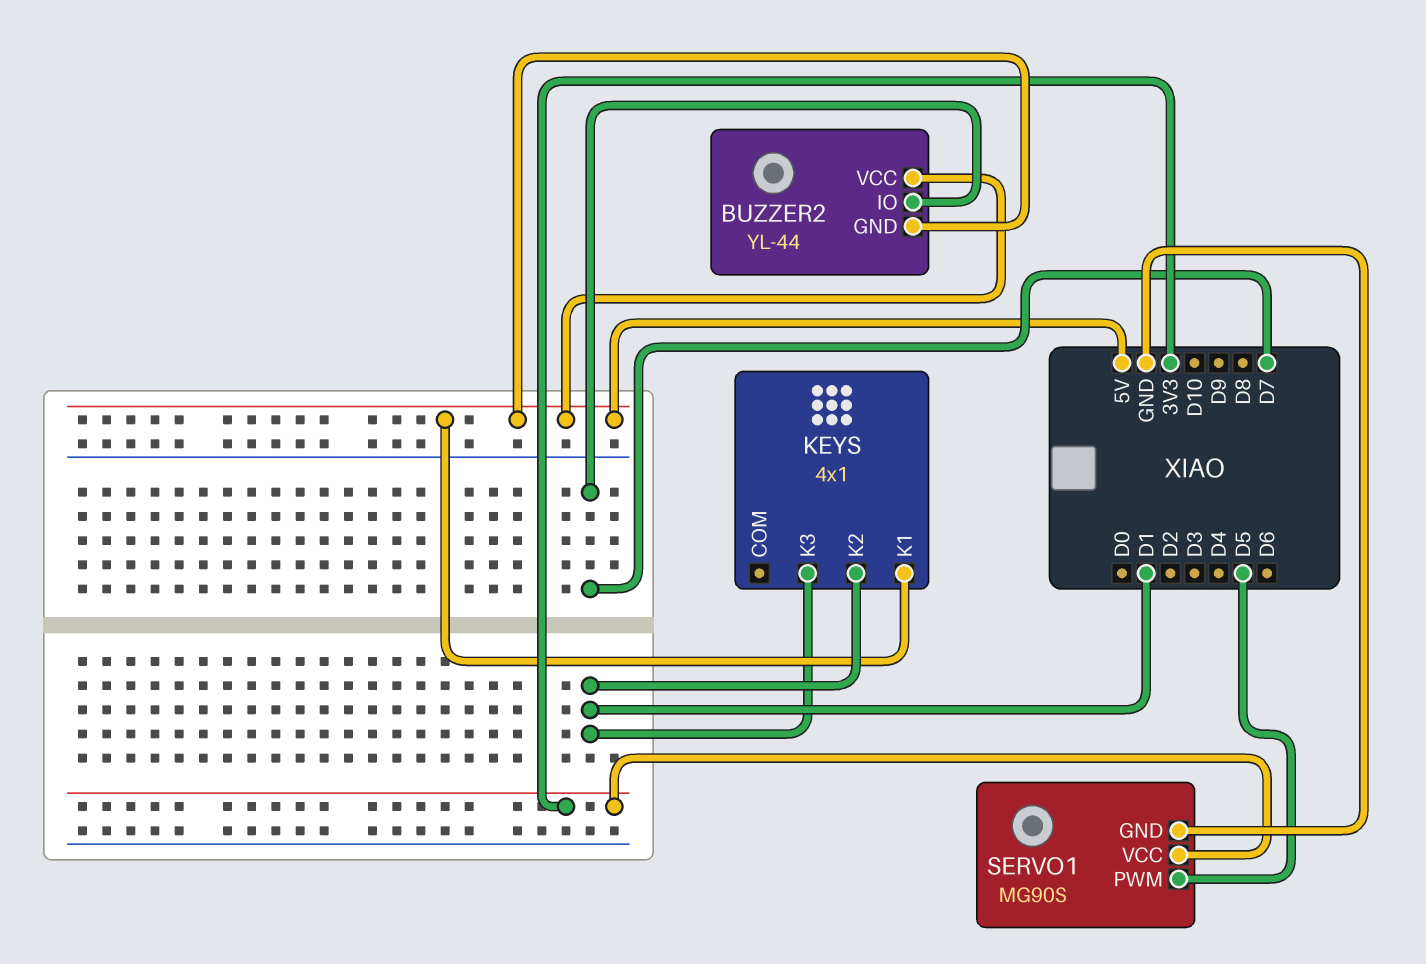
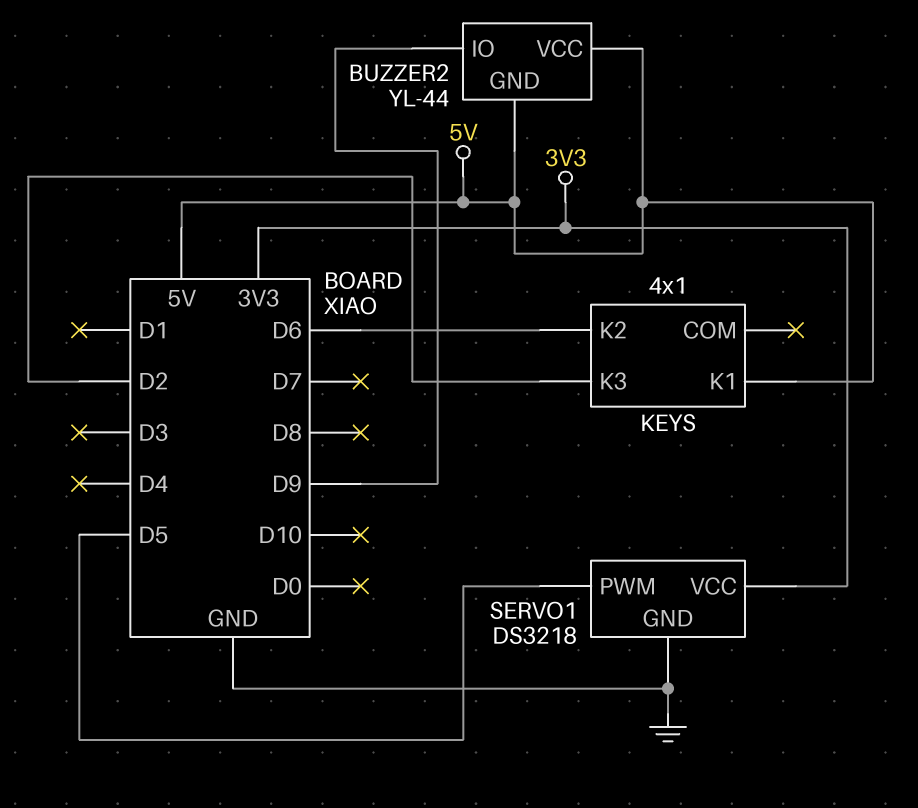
BUZZER2 pin IO: D7 -> D9
KEYS pin K2: D1 -> D6
KEYS pin K3: D1 -> D2
SERVO1: MG90S -> DS3218

